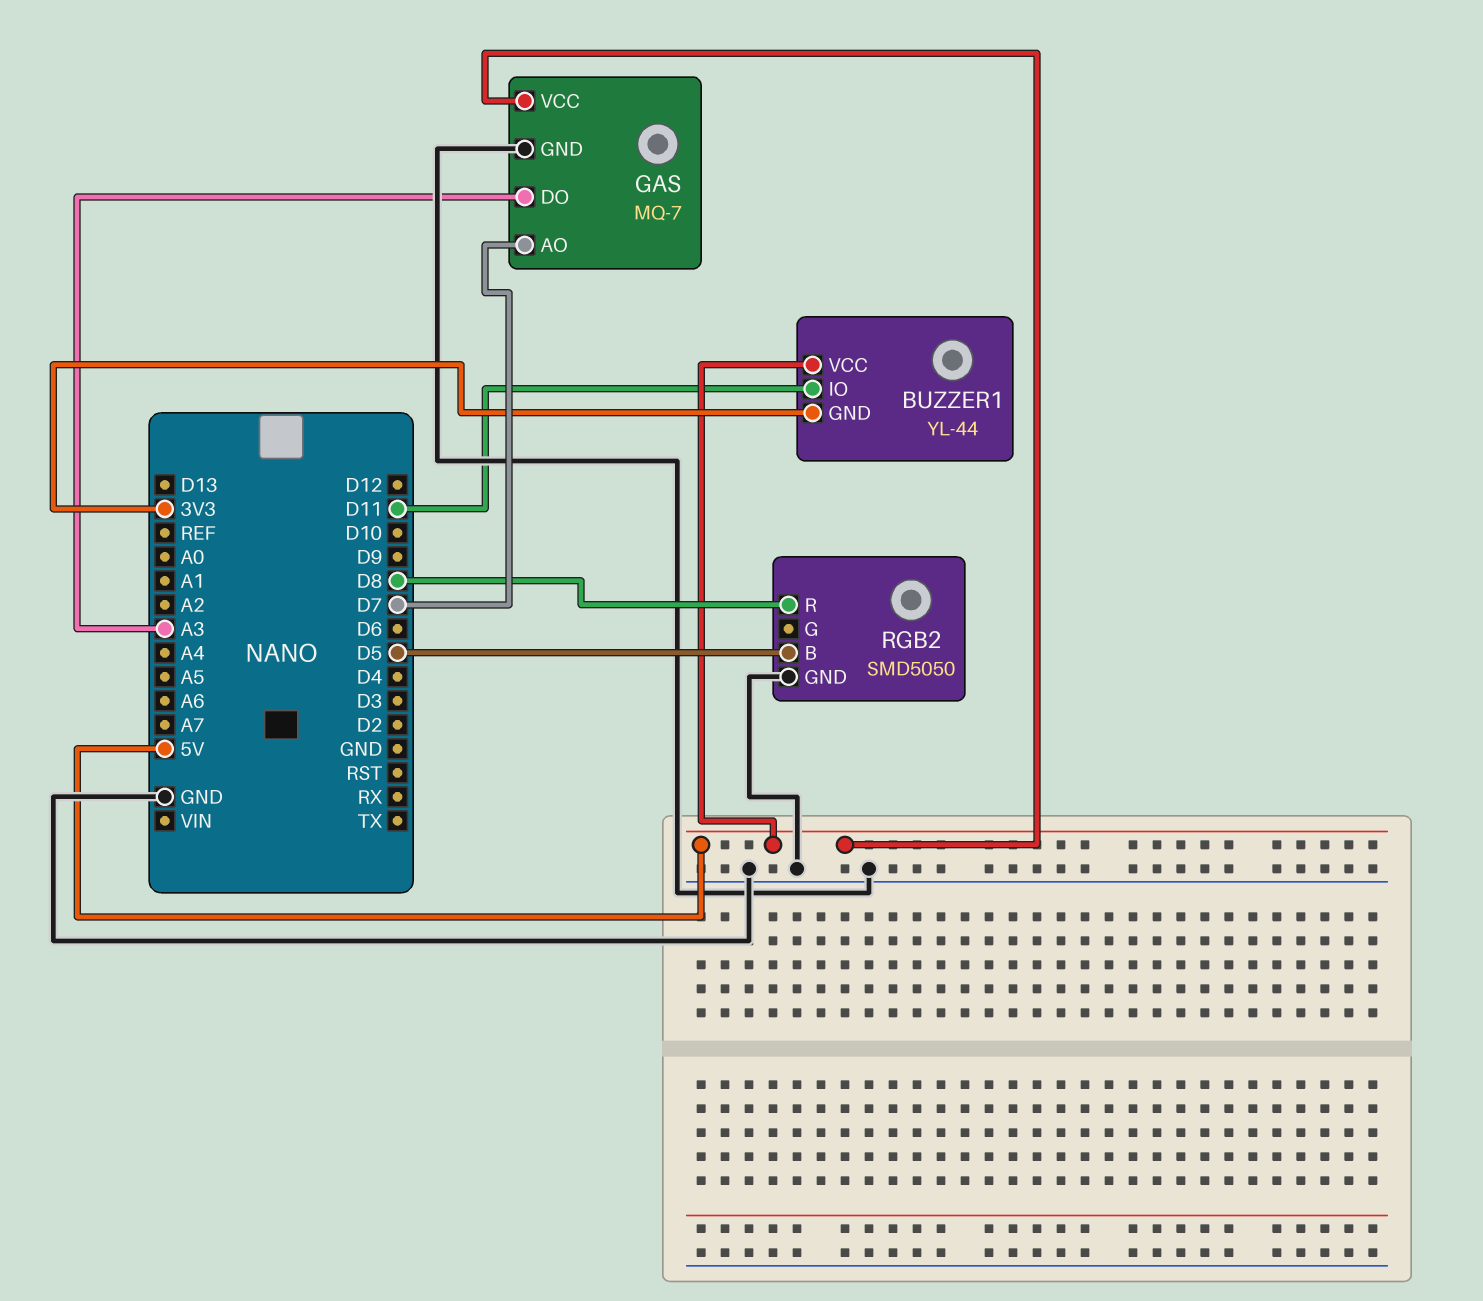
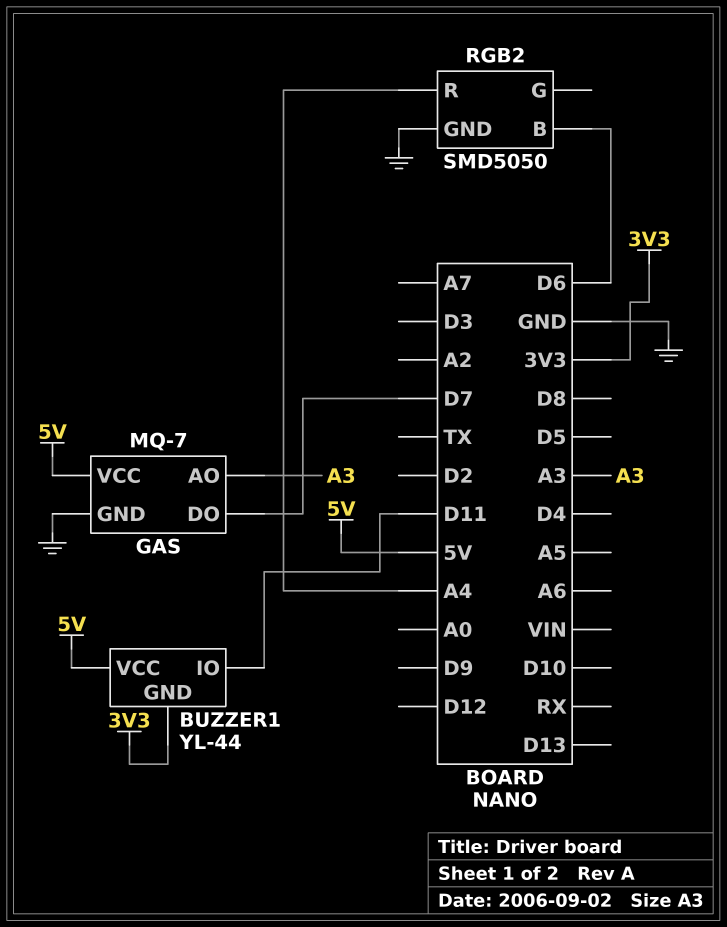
GAS pin AO: D7 -> A3
GAS pin DO: A3 -> D7
RGB2 pin B: D5 -> D6
RGB2 pin R: D8 -> A4

